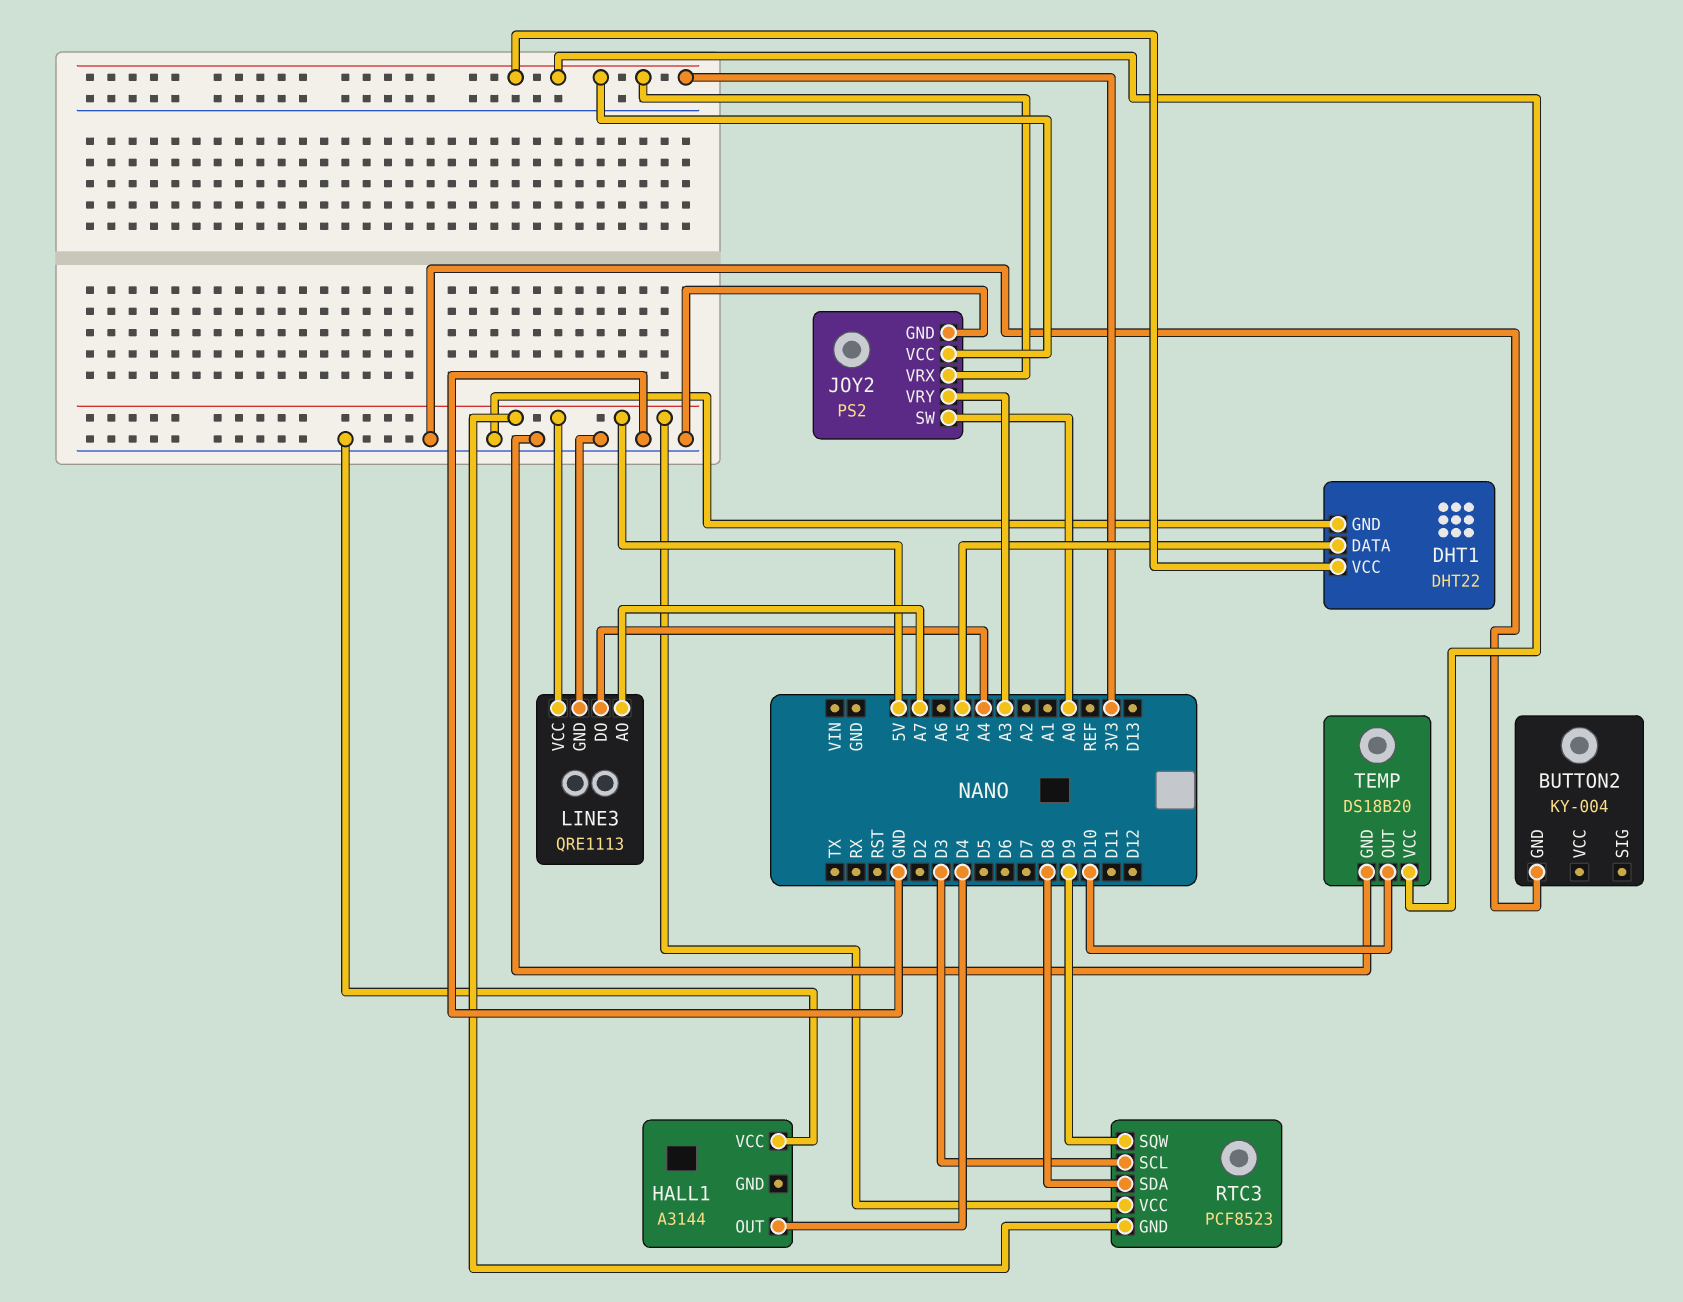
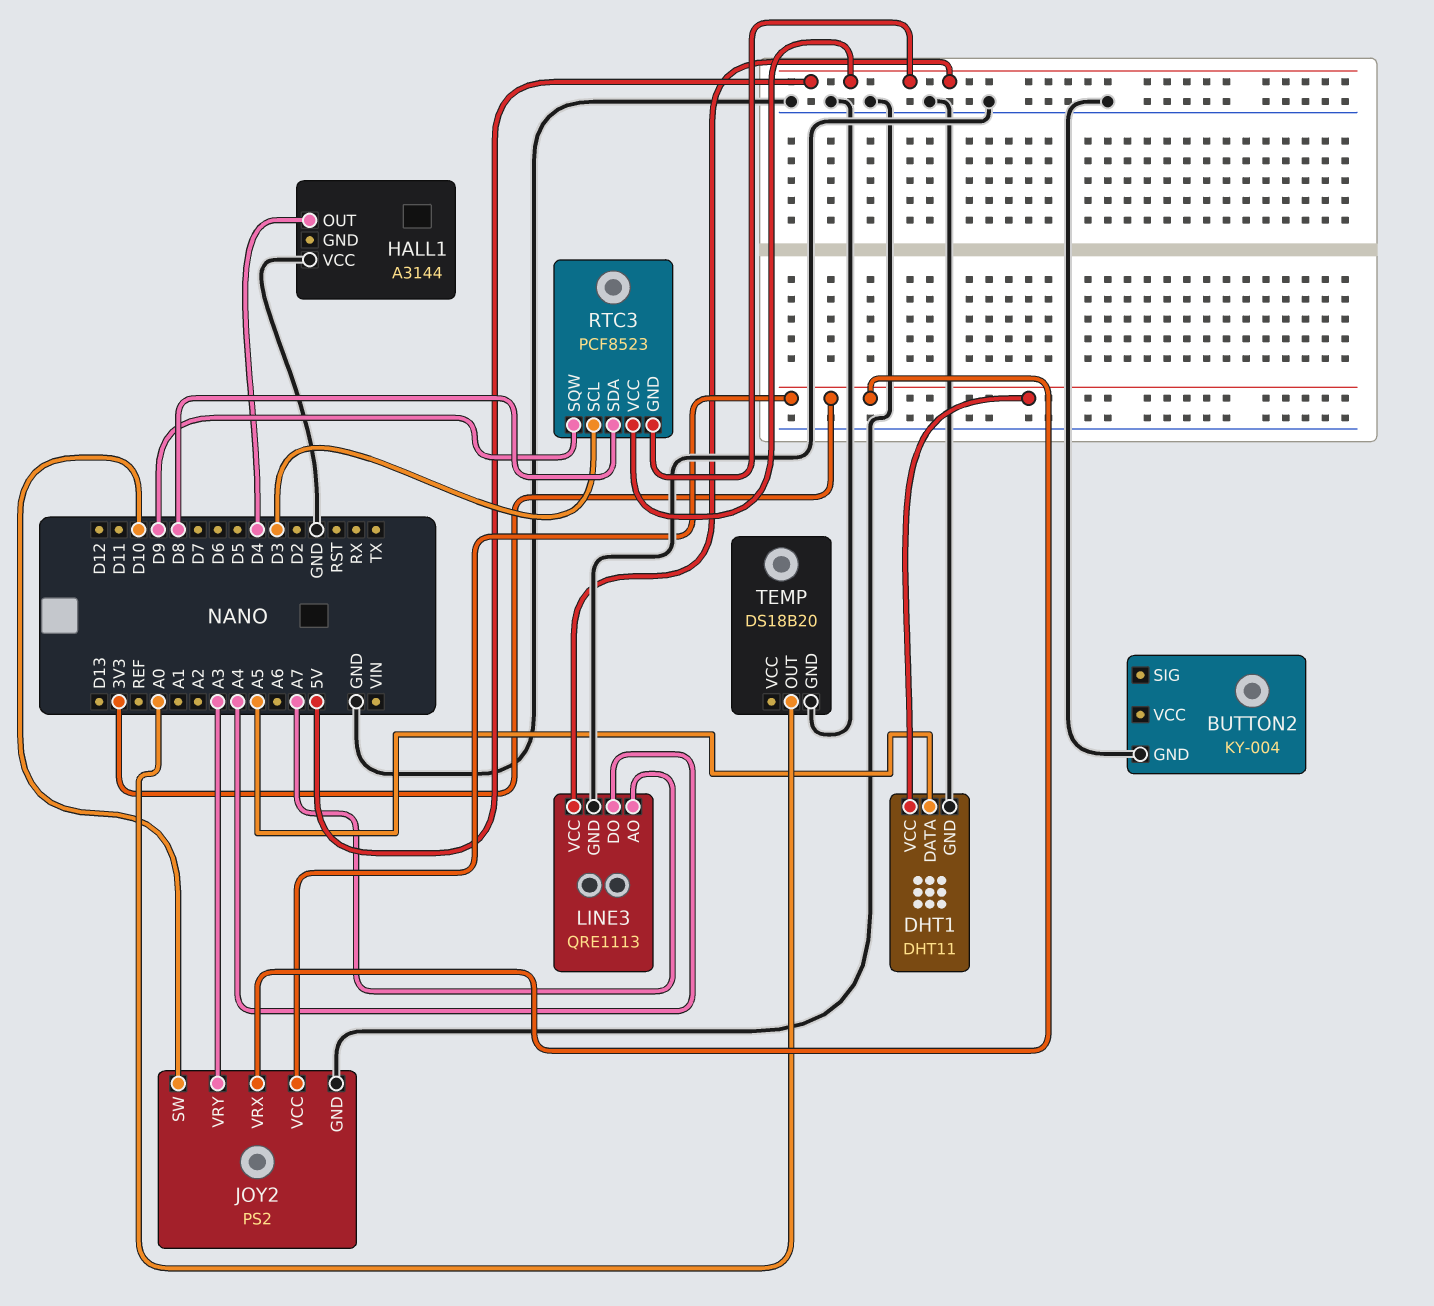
DHT1: DHT22 -> DHT11
JOY2 pin SW: A0 -> D10
TEMP pin OUT: D10 -> A0
TEMP pin VCC: 3V3 -> none

